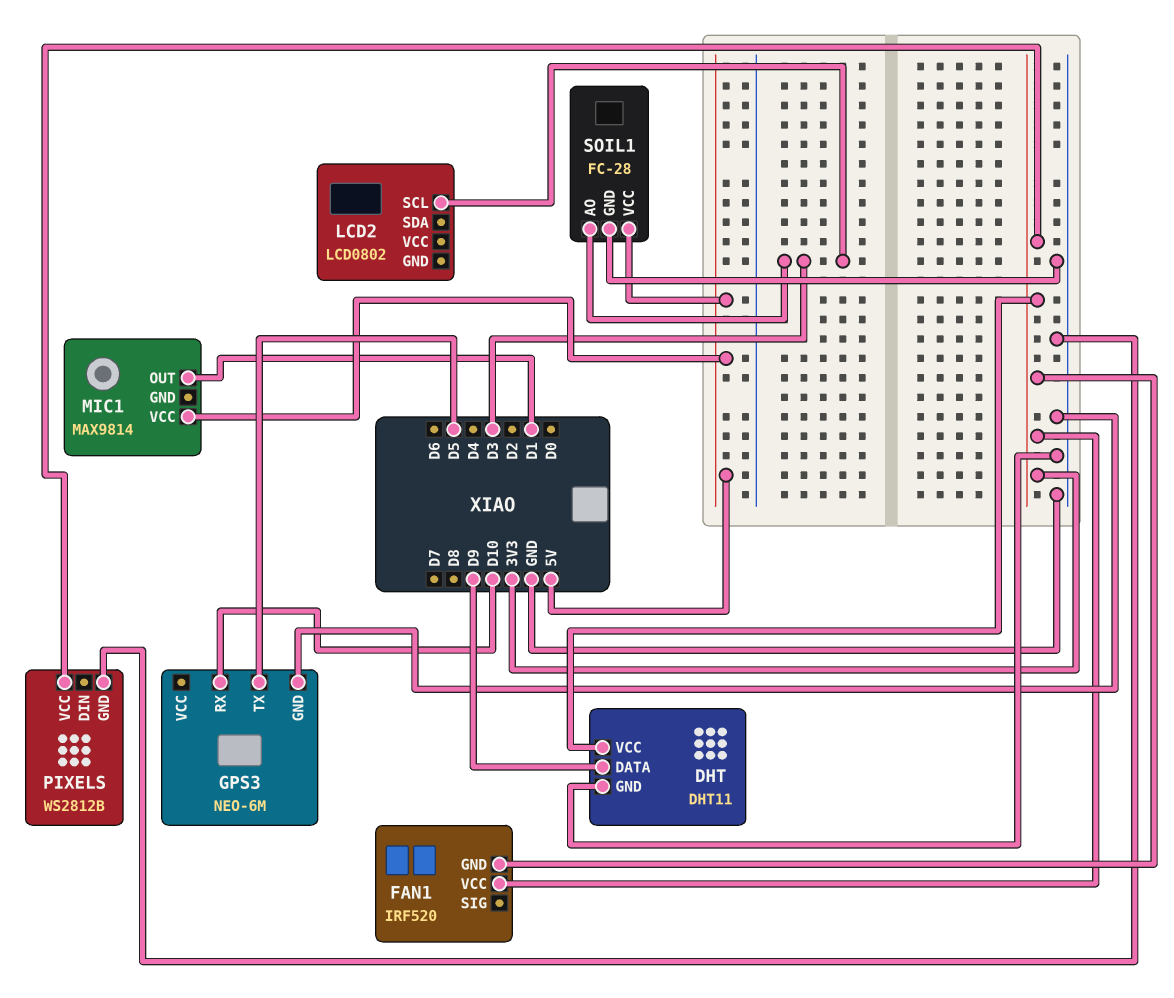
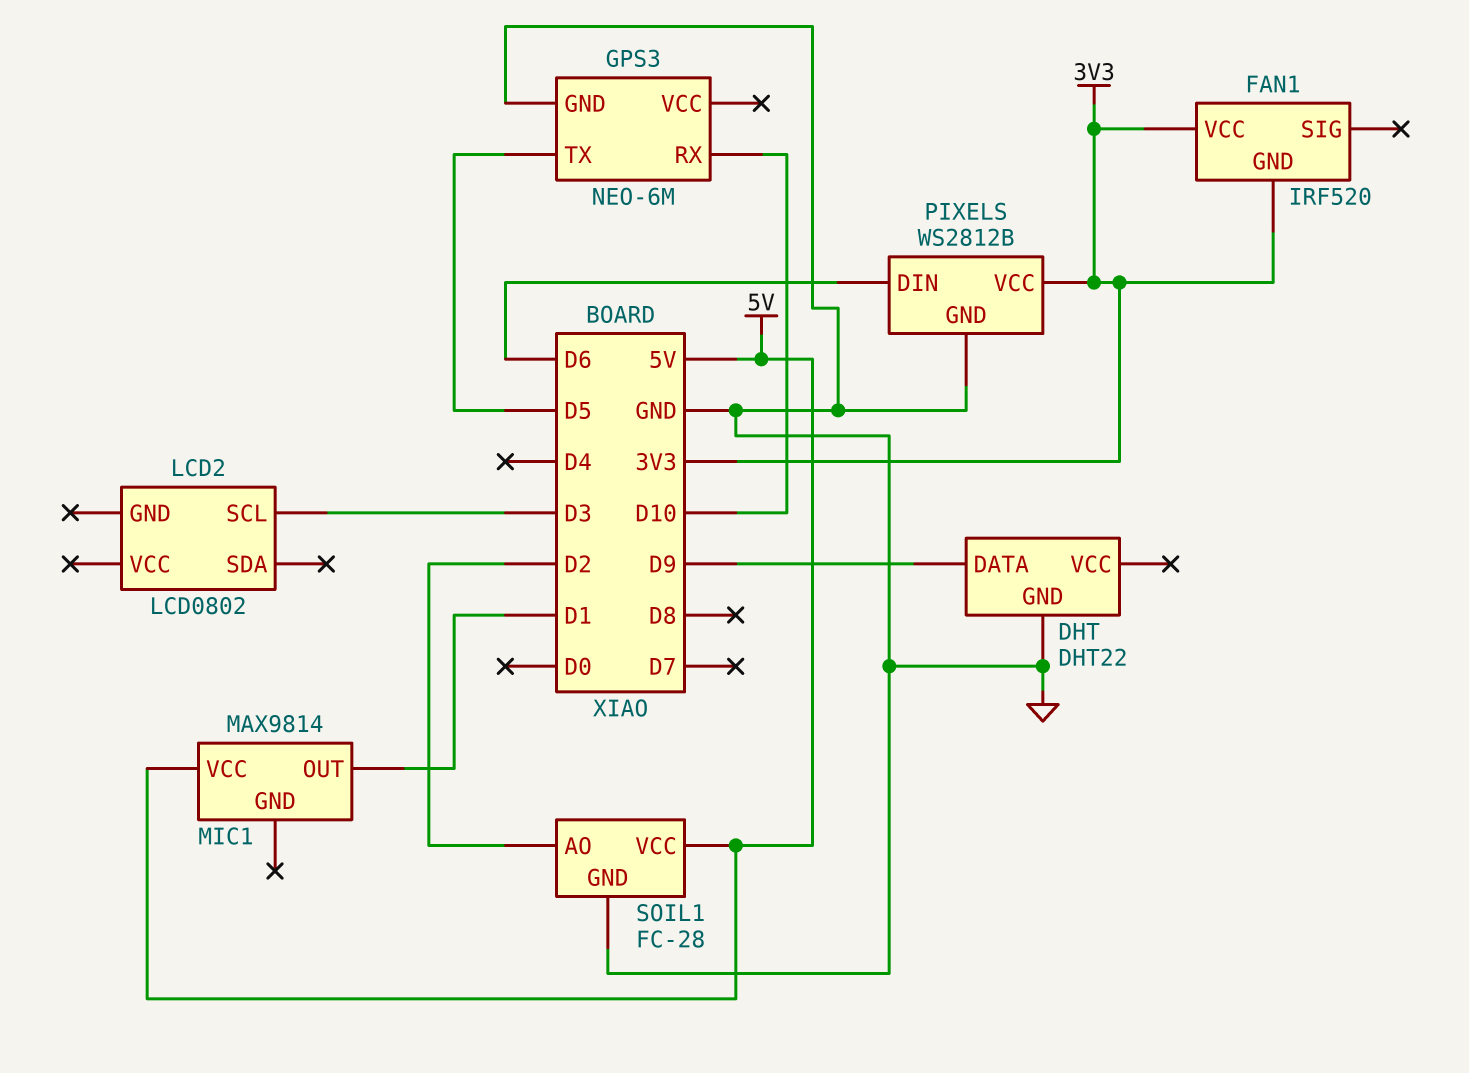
DHT: DHT11 -> DHT22
DHT pin VCC: 3V3 -> none
PIXELS pin DIN: none -> D6
SOIL1 pin AO: D3 -> D2

